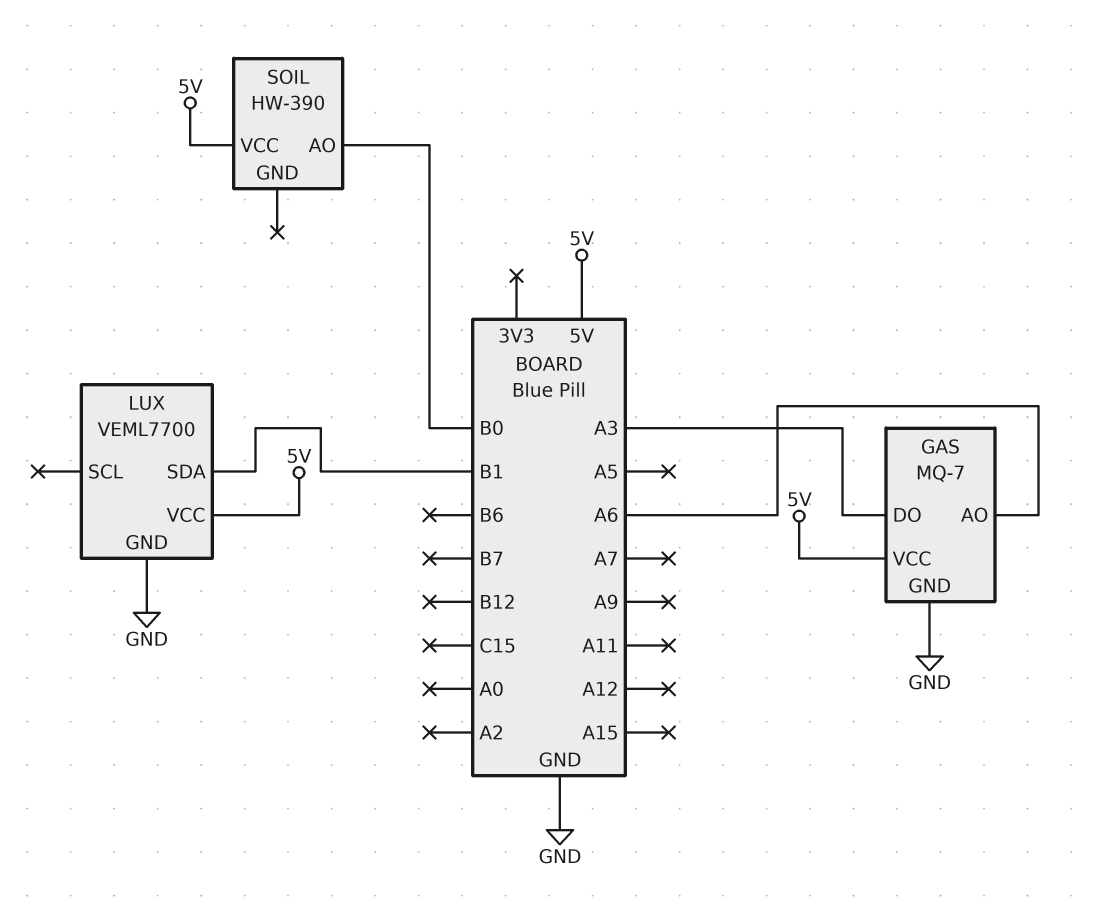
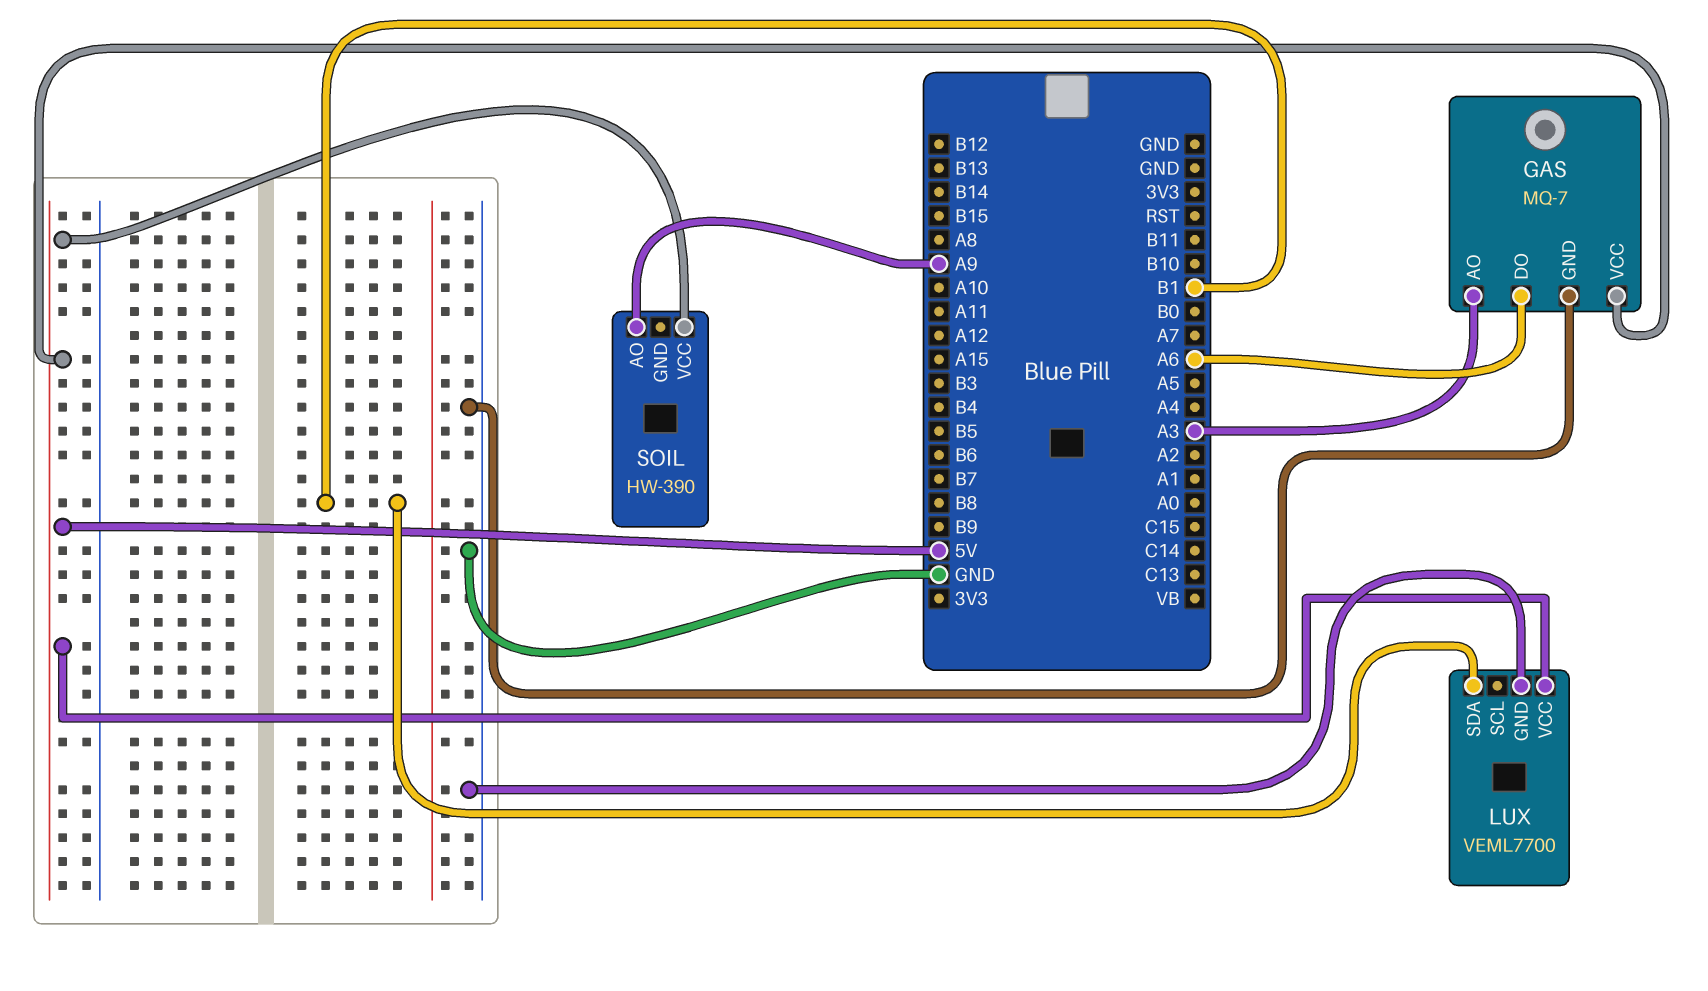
GAS pin AO: A6 -> A3
GAS pin DO: A3 -> A6
SOIL pin AO: B0 -> A9

